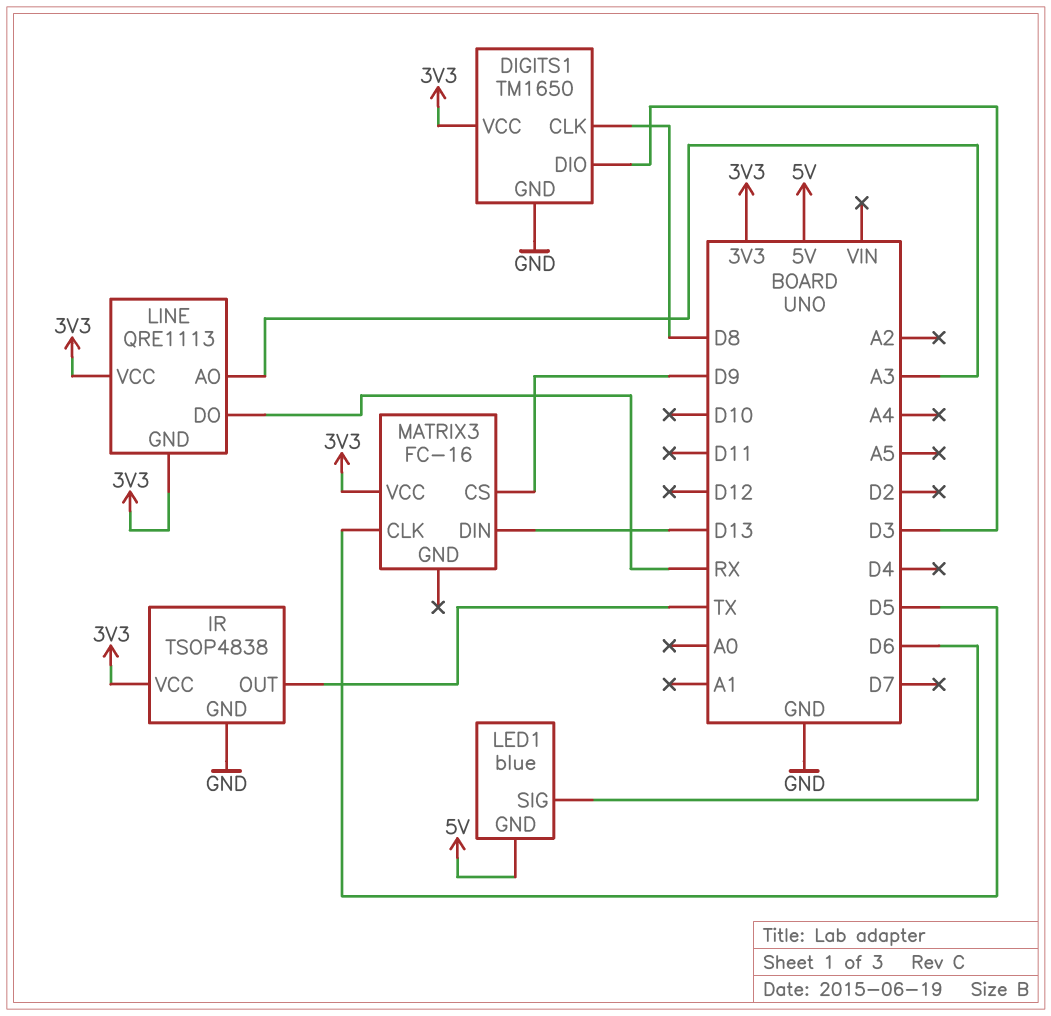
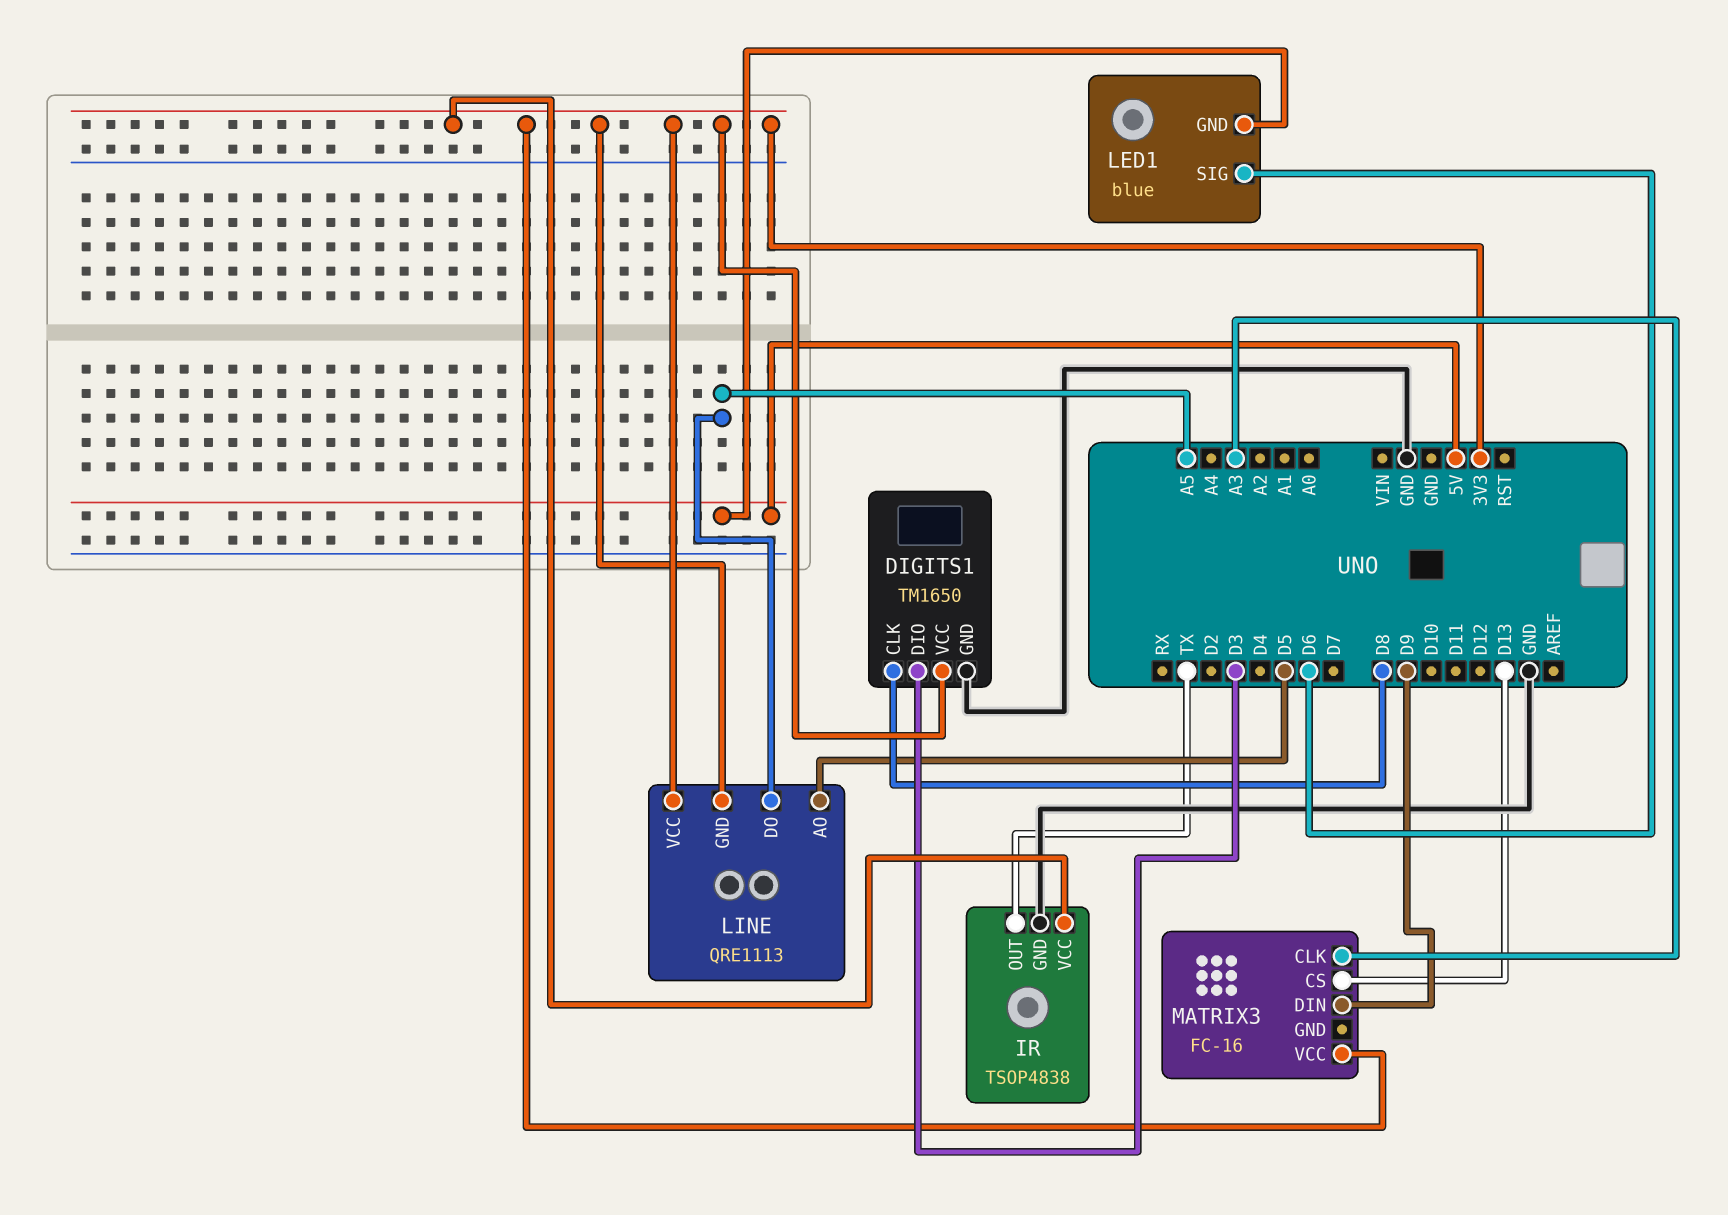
LINE pin AO: A3 -> D5
LINE pin DO: RX -> A5
MATRIX3 pin CLK: D5 -> A3
MATRIX3 pin CS: D9 -> D13
MATRIX3 pin DIN: D13 -> D9

